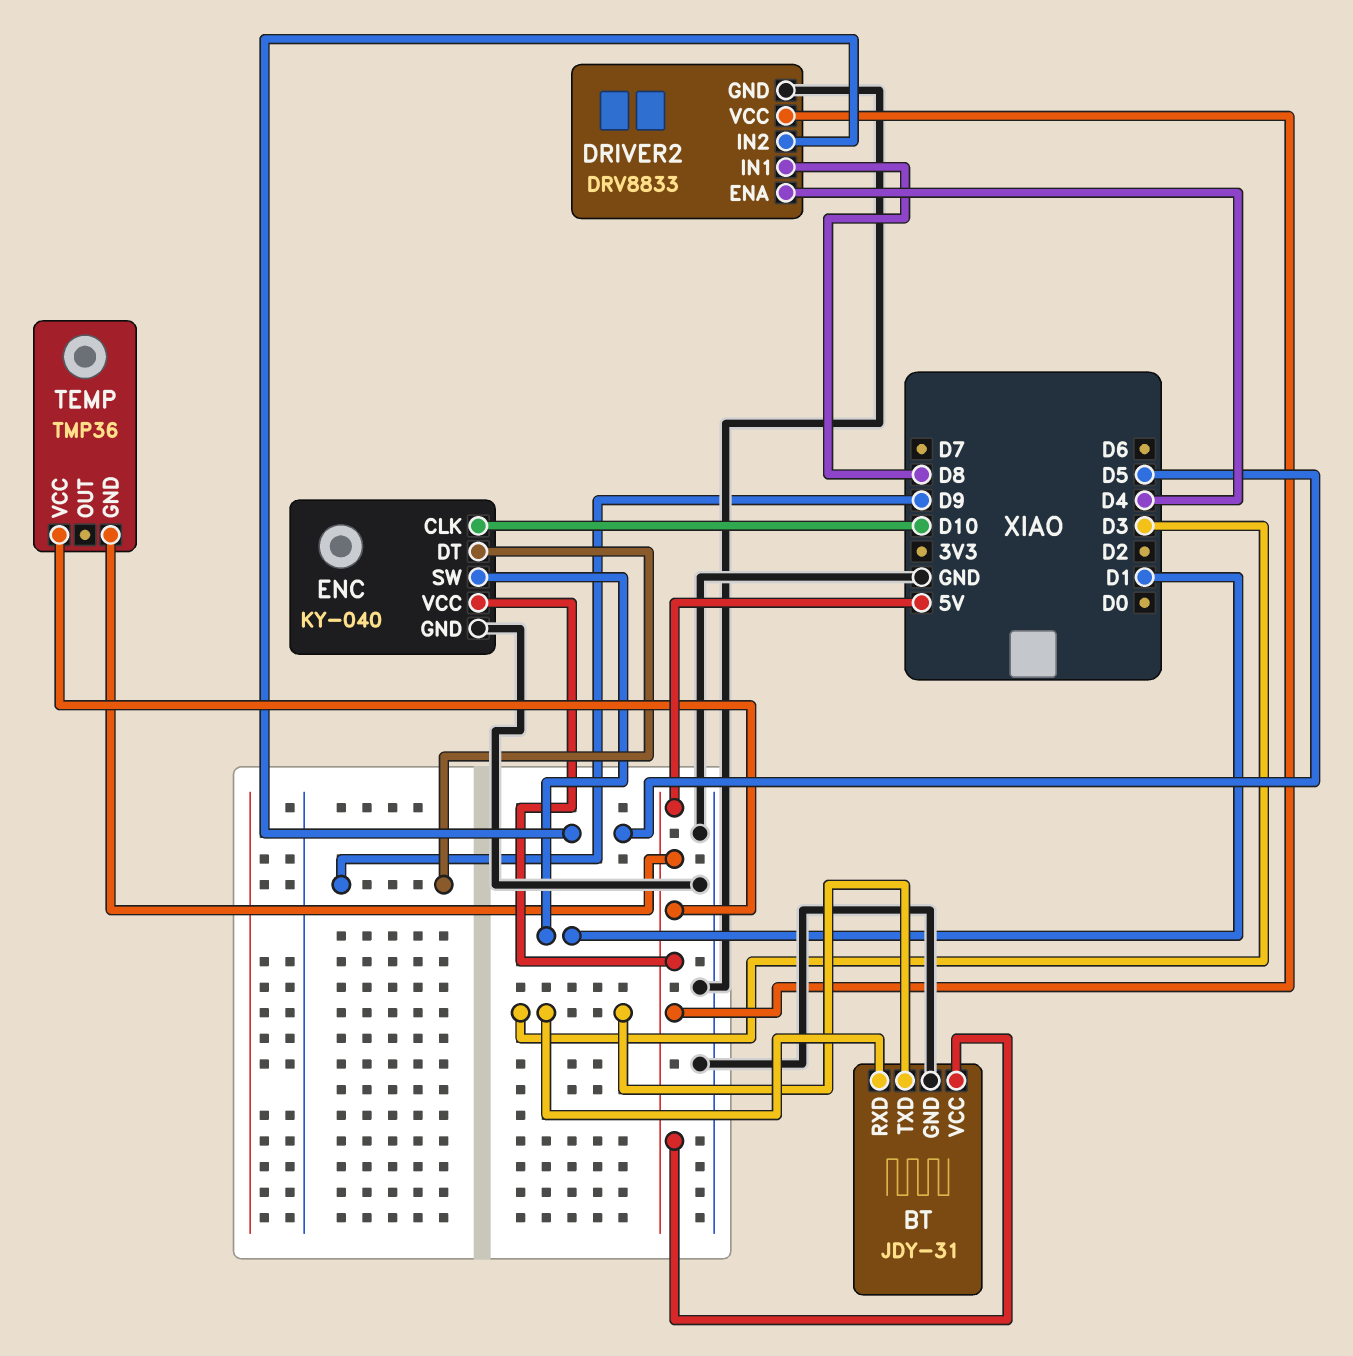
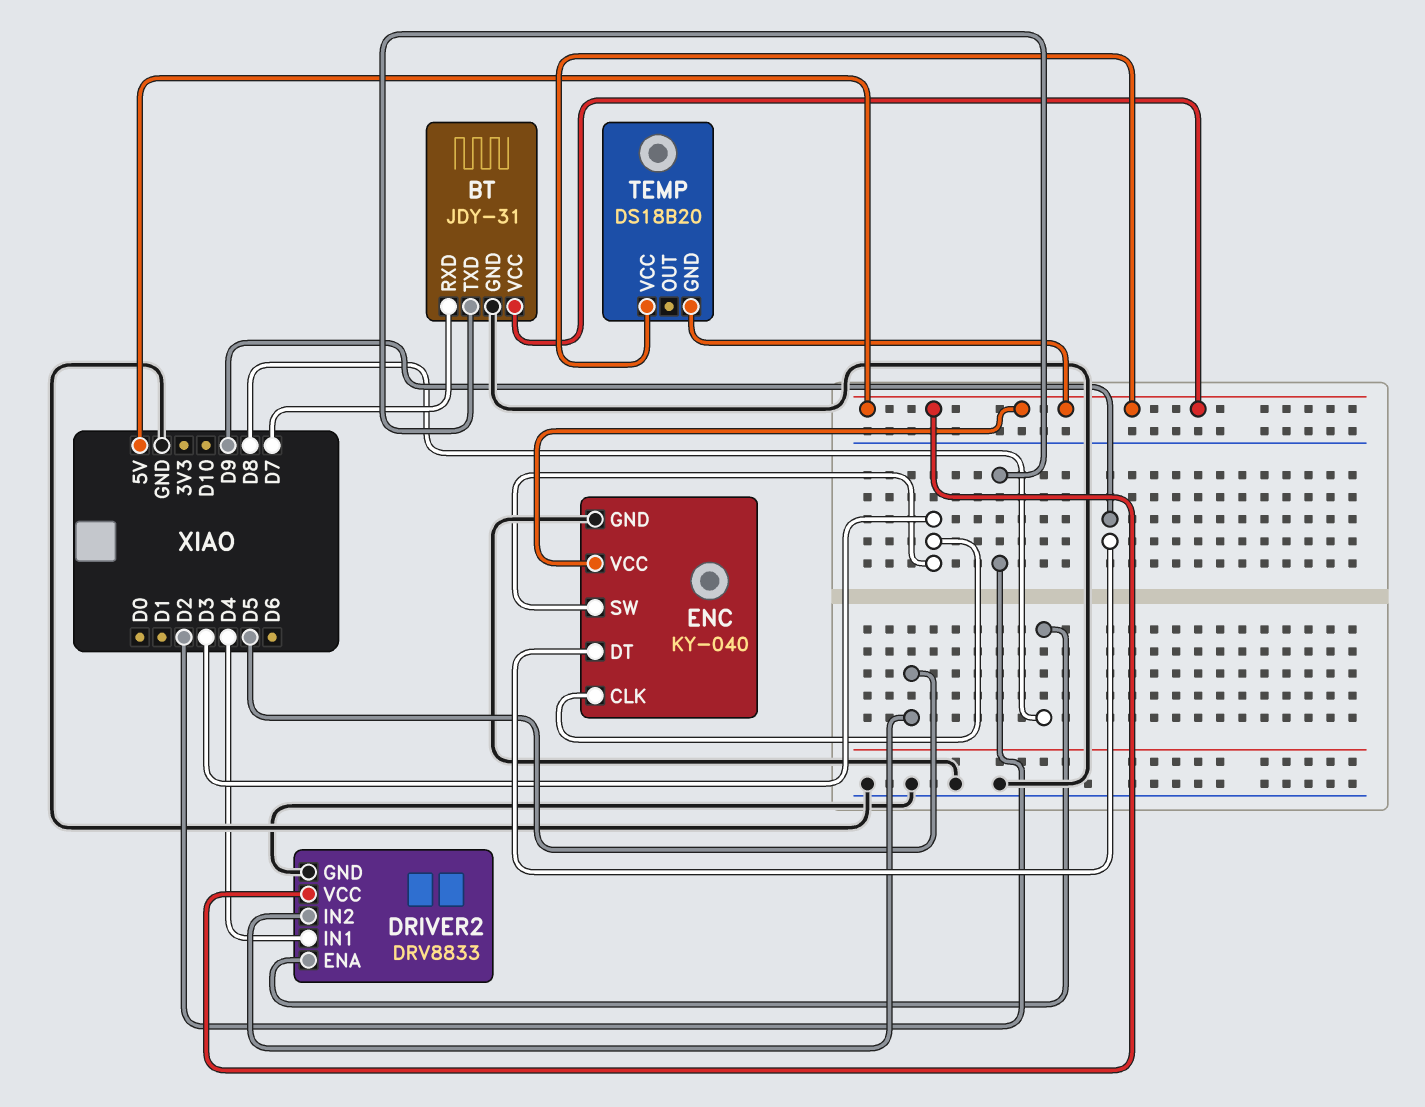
BT pin RXD: D3 -> D7
BT pin TXD: D3 -> D2
DRIVER2 pin ENA: D4 -> D8
DRIVER2 pin IN1: D8 -> D4
ENC pin CLK: D10 -> D3
ENC pin SW: D1 -> D3
TEMP: TMP36 -> DS18B20

